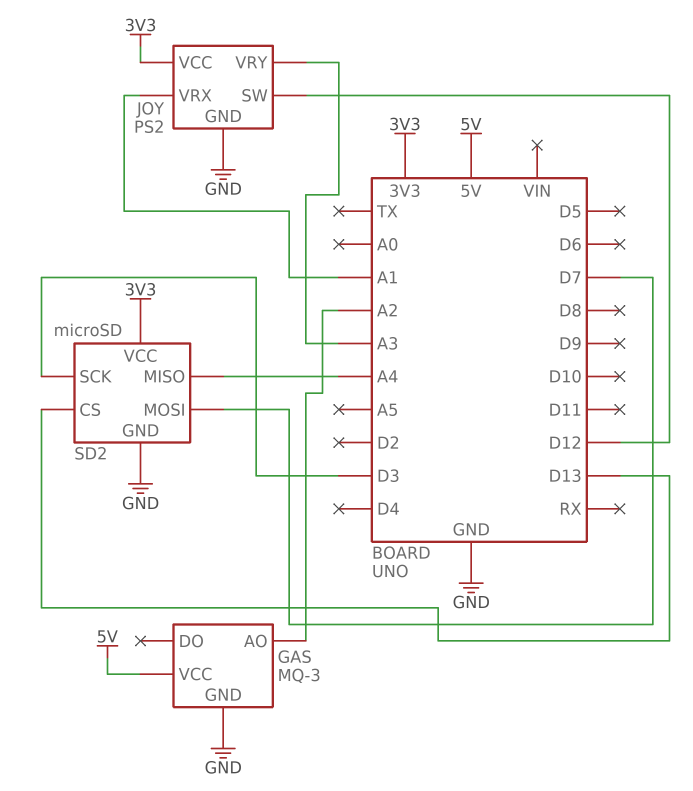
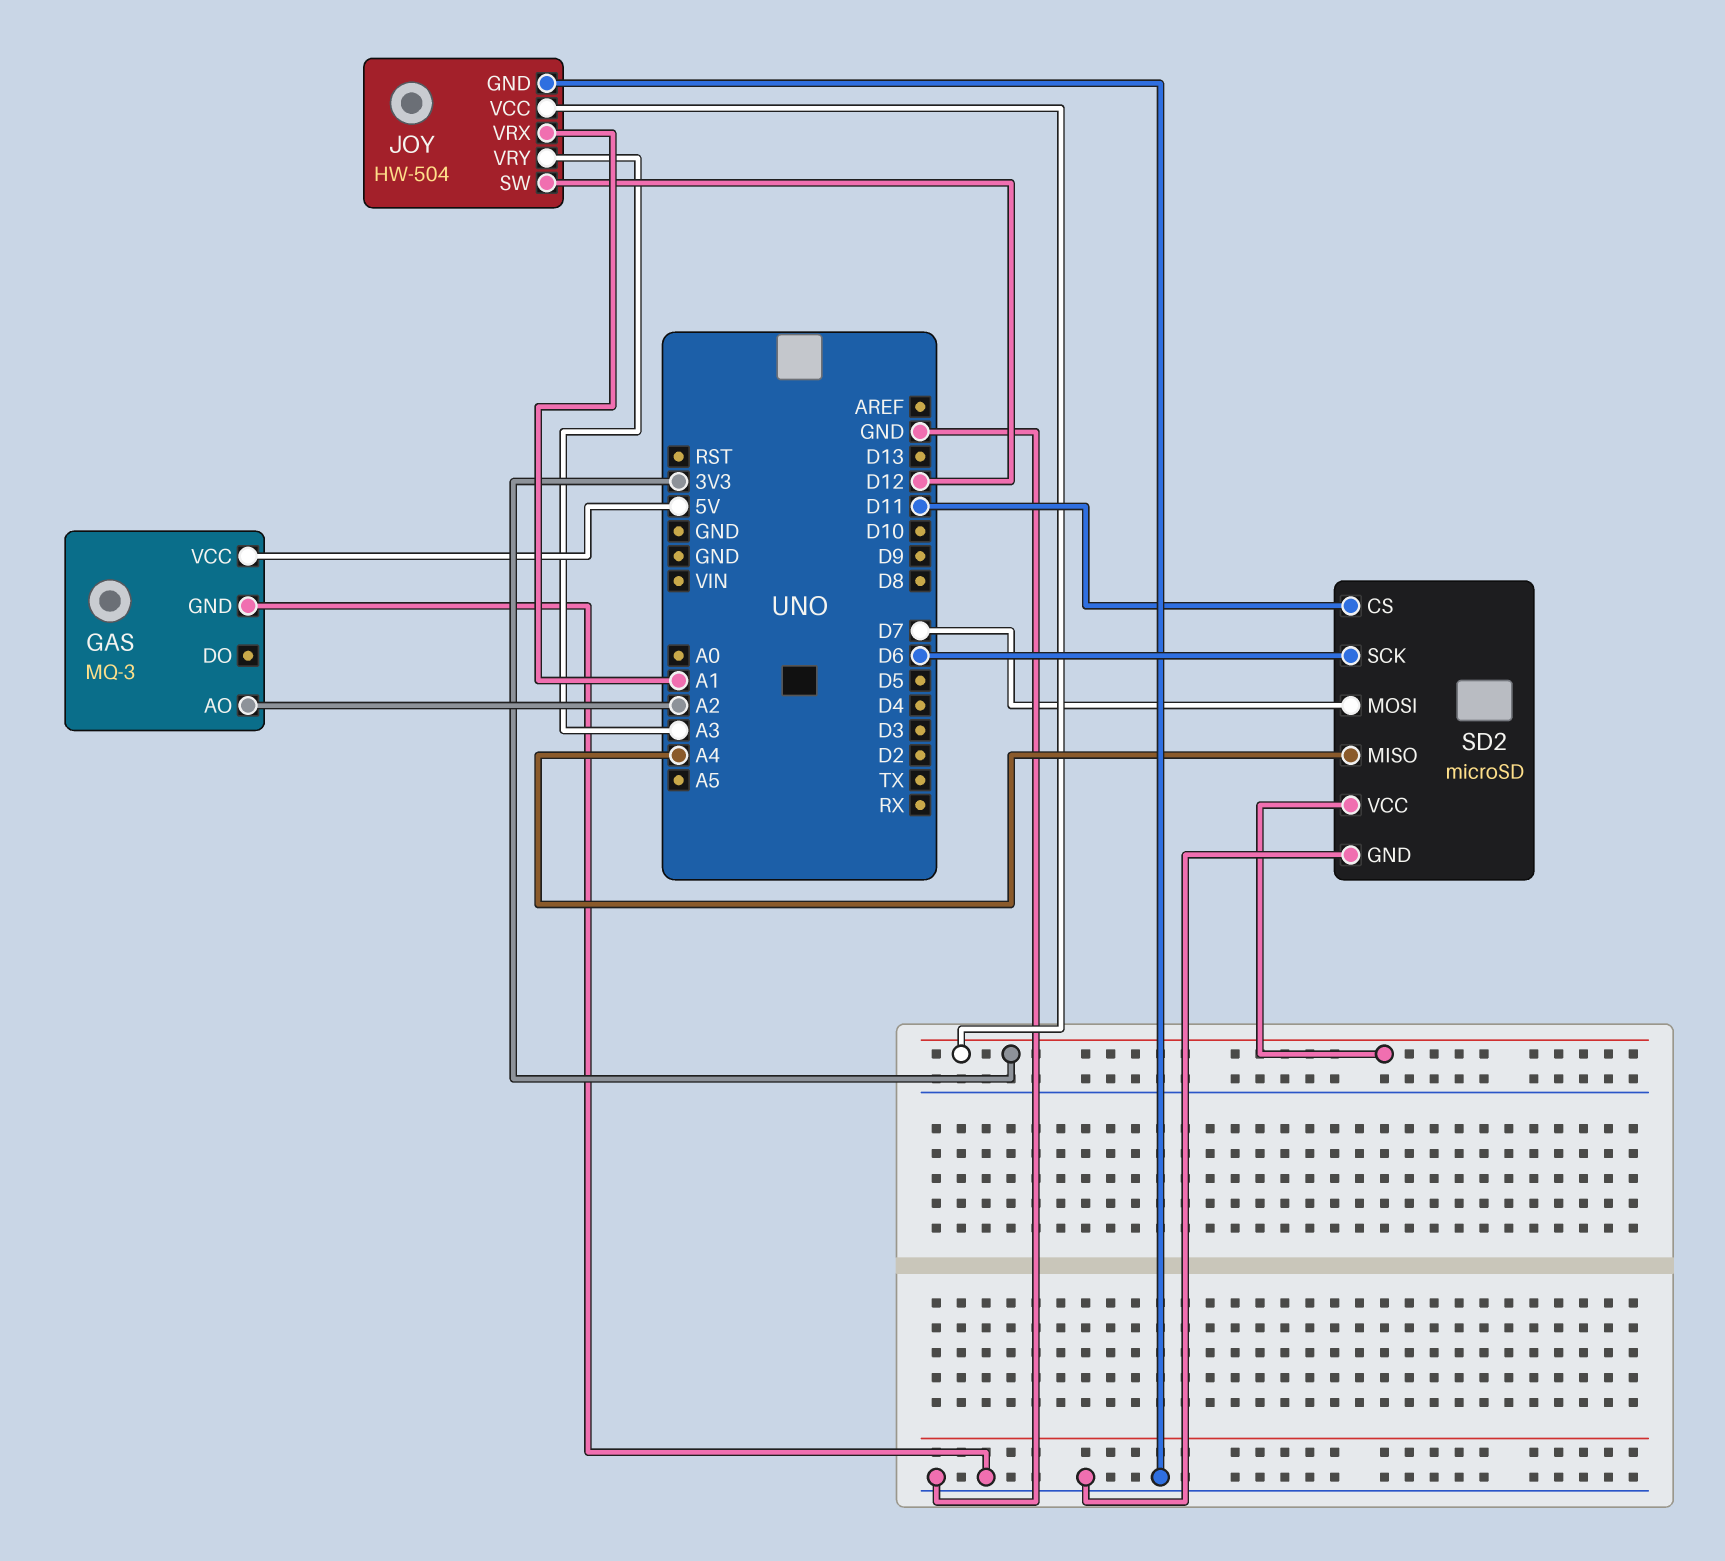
JOY: PS2 -> HW-504
SD2 pin CS: D13 -> D11
SD2 pin SCK: D3 -> D6

